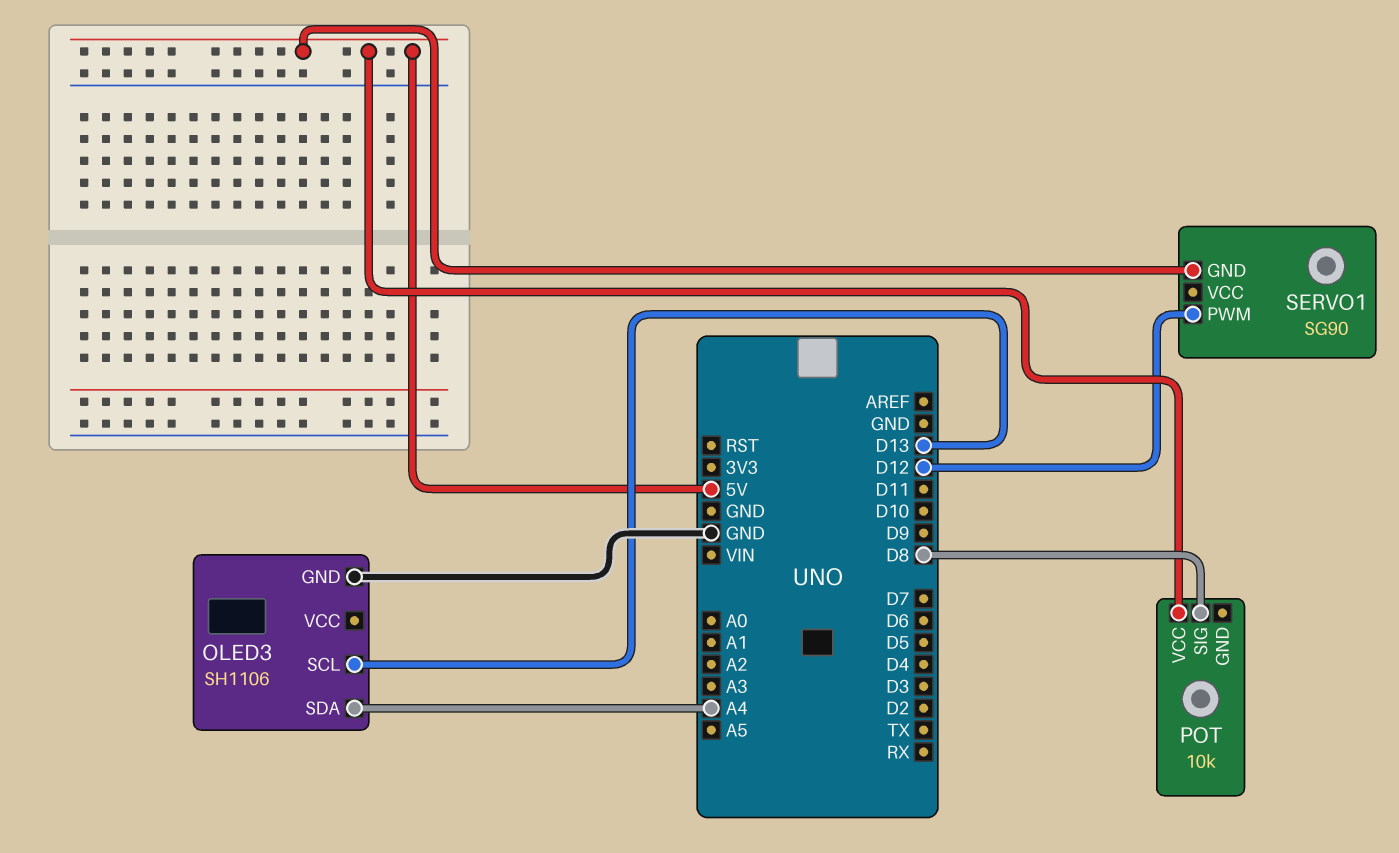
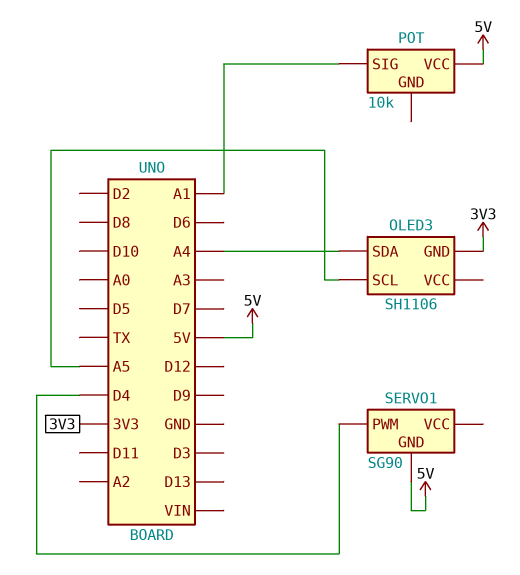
OLED3 pin GND: GND -> 3V3
OLED3 pin SCL: D13 -> A5
POT pin SIG: D8 -> A1
SERVO1 pin PWM: D12 -> D4

